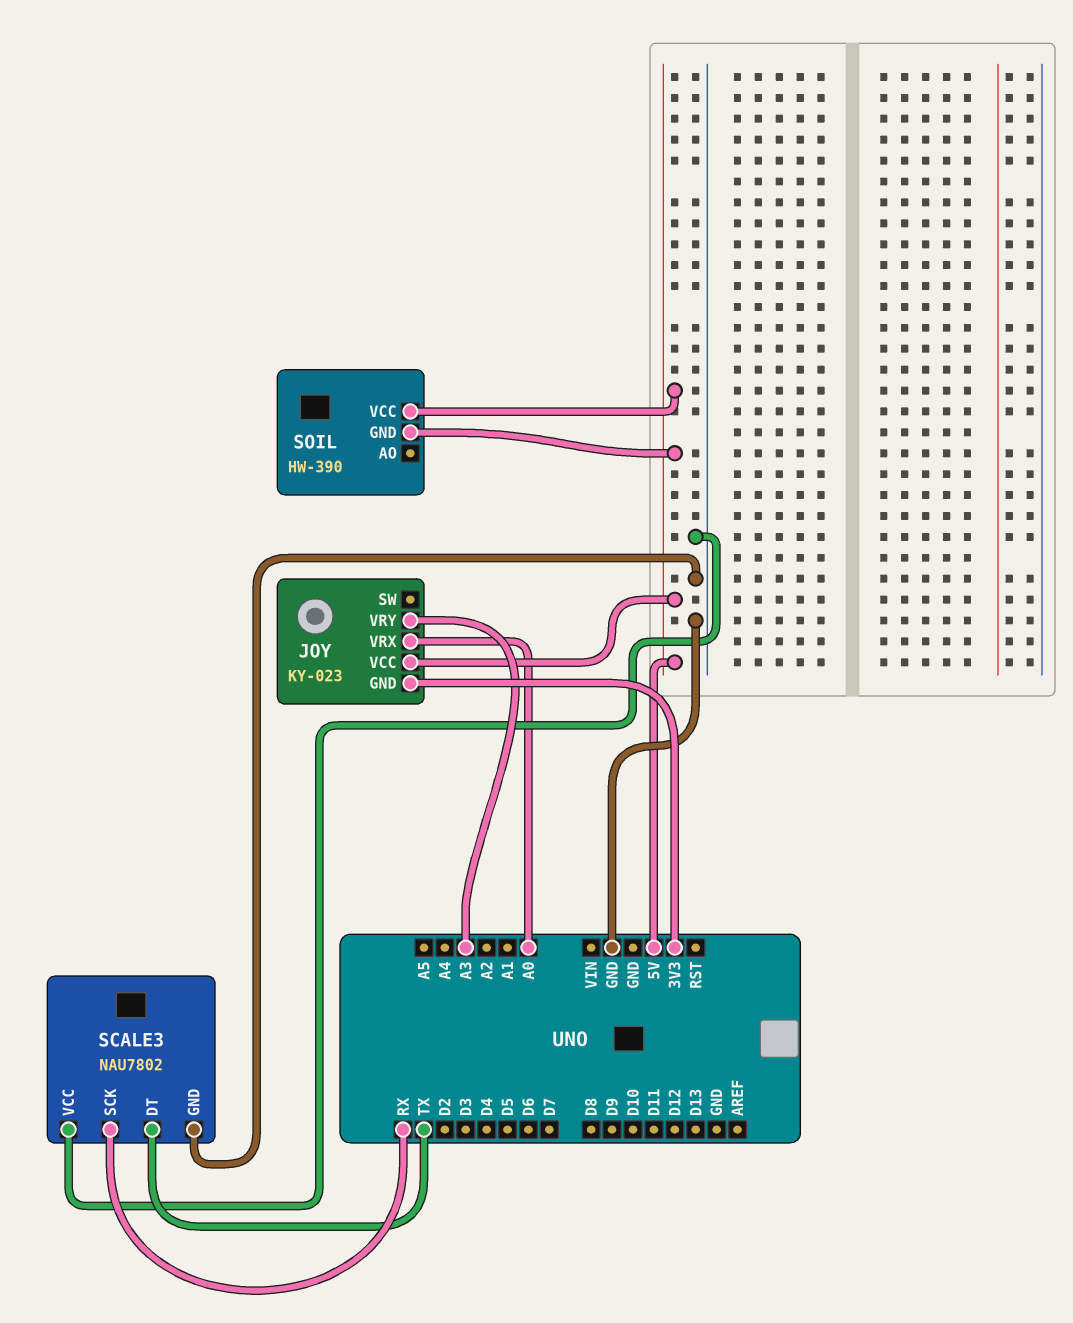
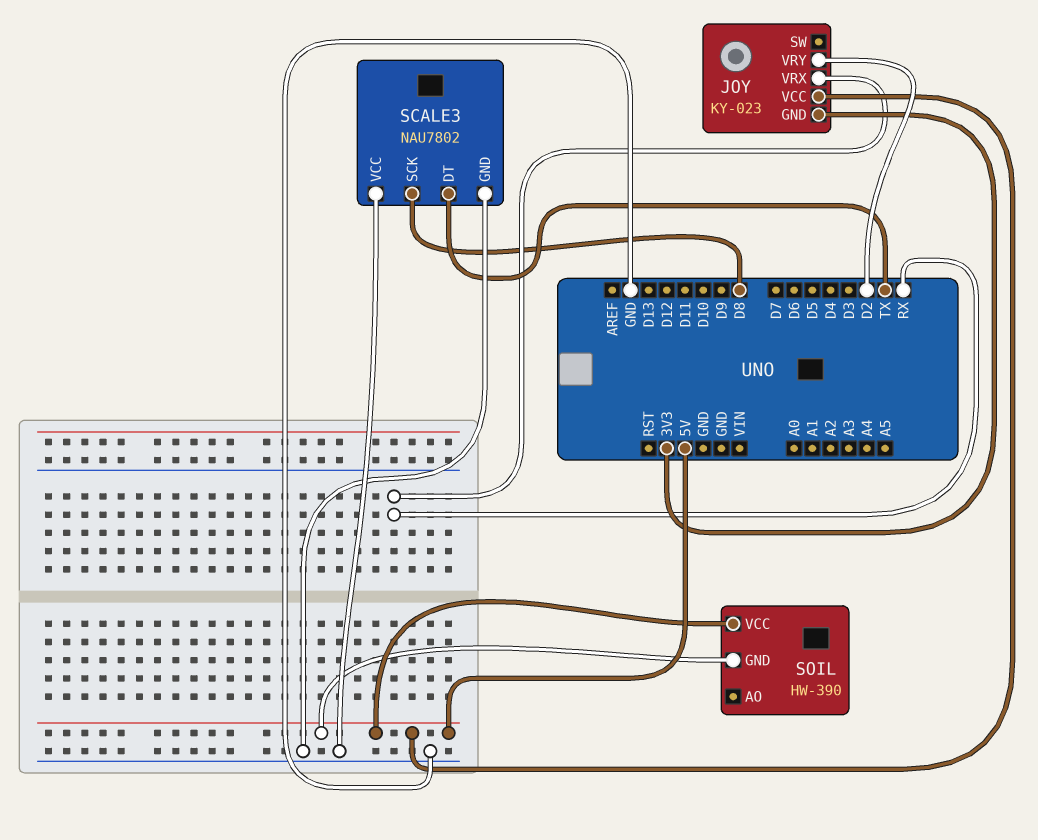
JOY pin VRX: A0 -> RX
JOY pin VRY: A3 -> D2
SCALE3 pin SCK: RX -> D8

